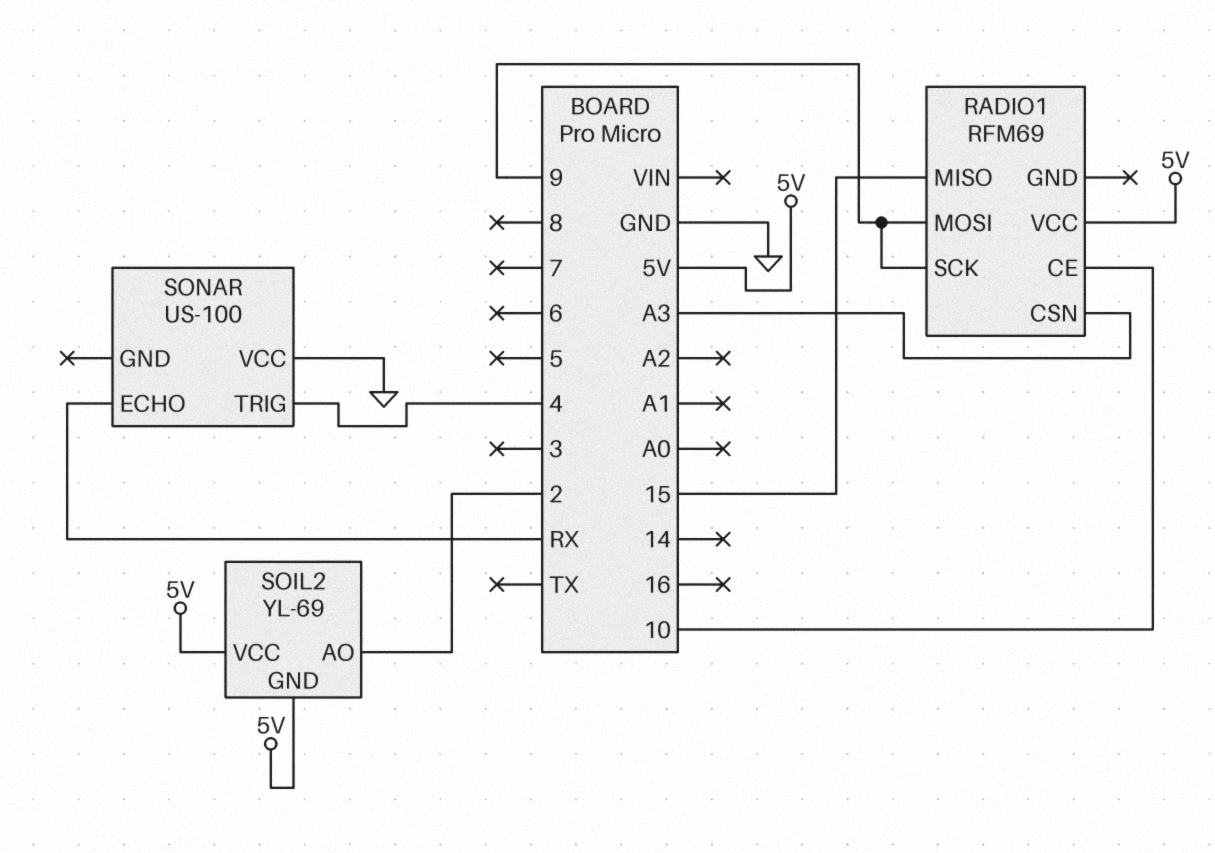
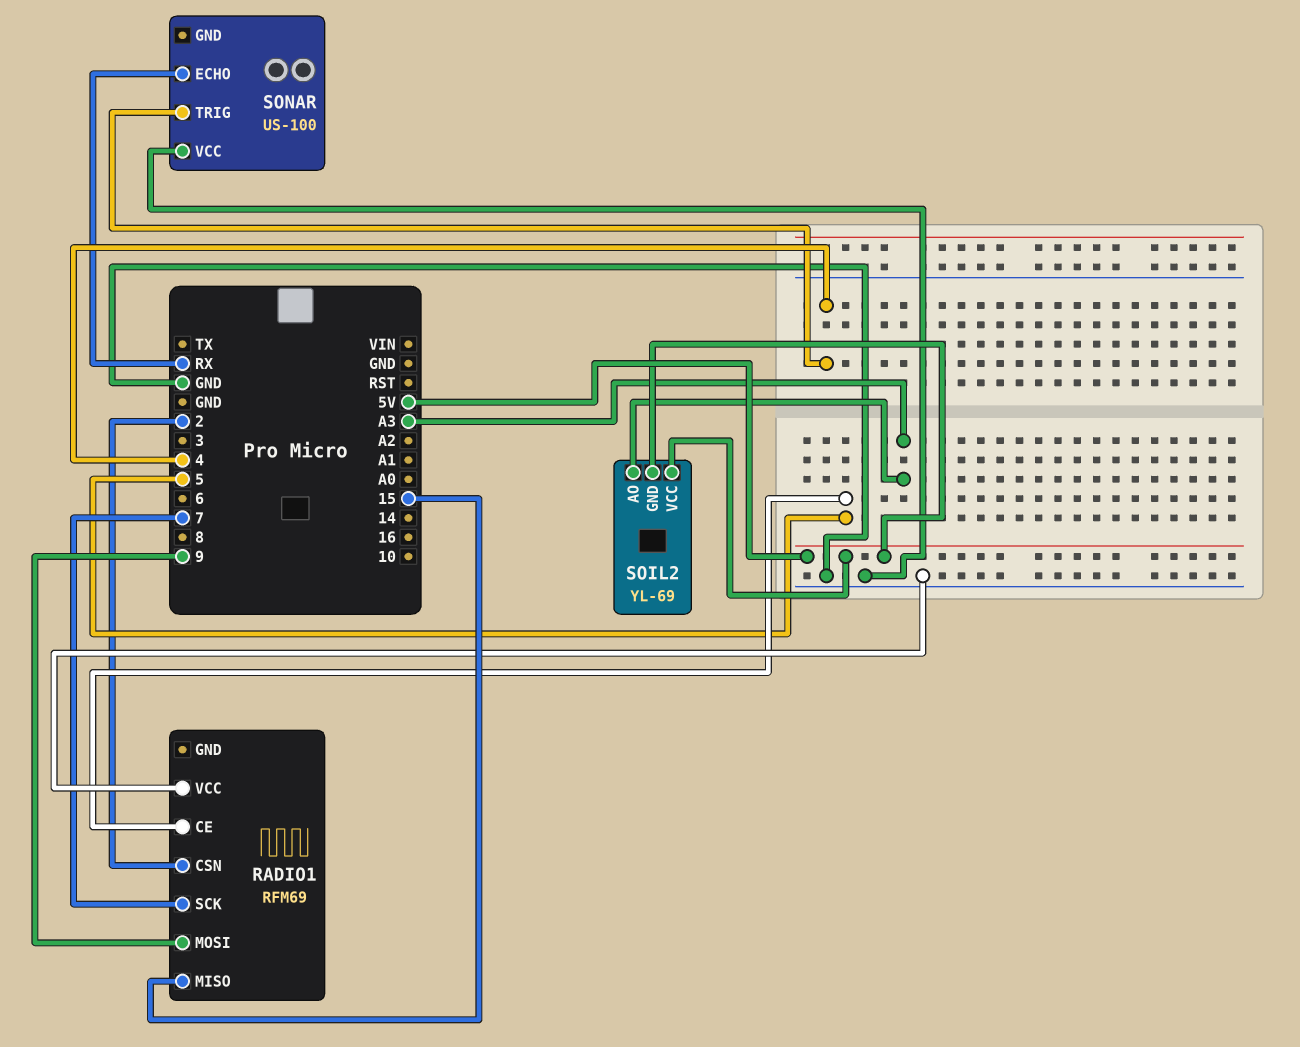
RADIO1 pin CE: 10 -> 5
RADIO1 pin CSN: A3 -> 2
RADIO1 pin SCK: 9 -> 7
RADIO1 pin VCC: 5V -> GND
SOIL2 pin AO: 2 -> A3

